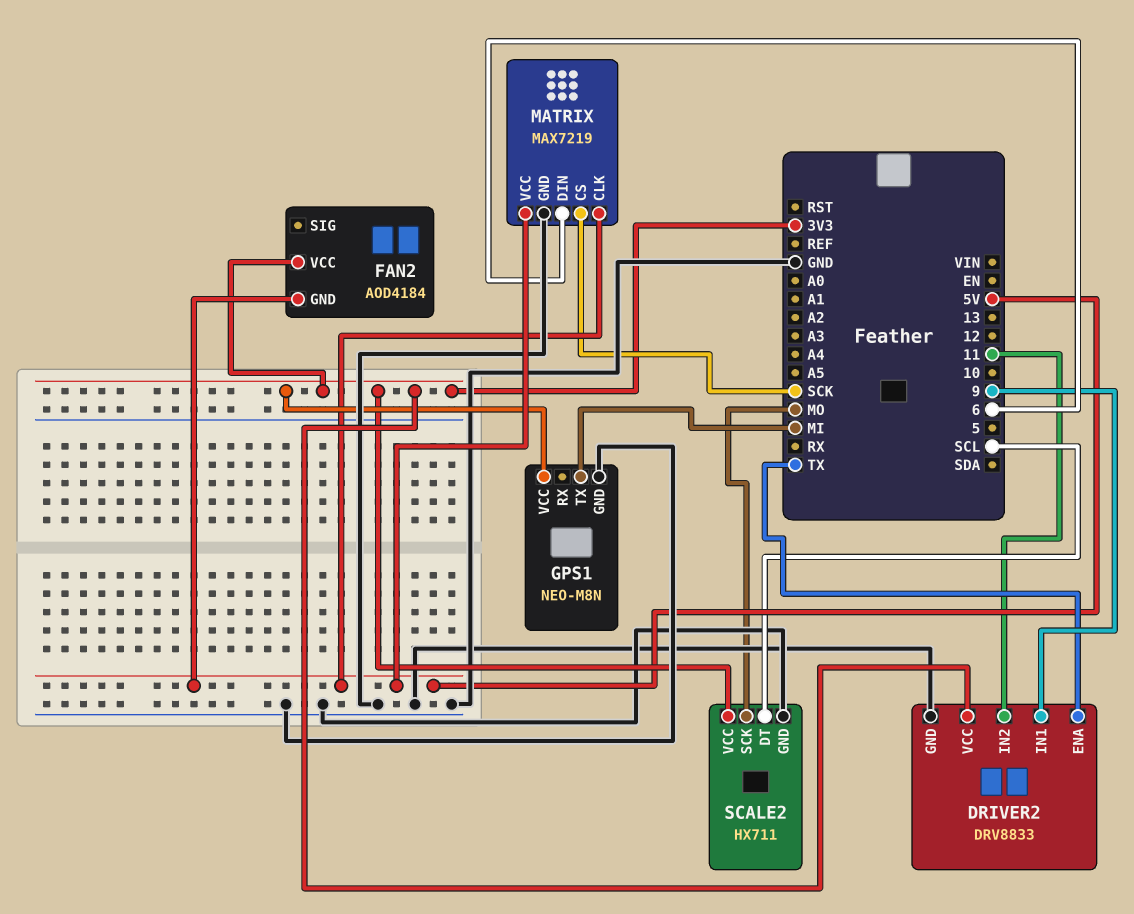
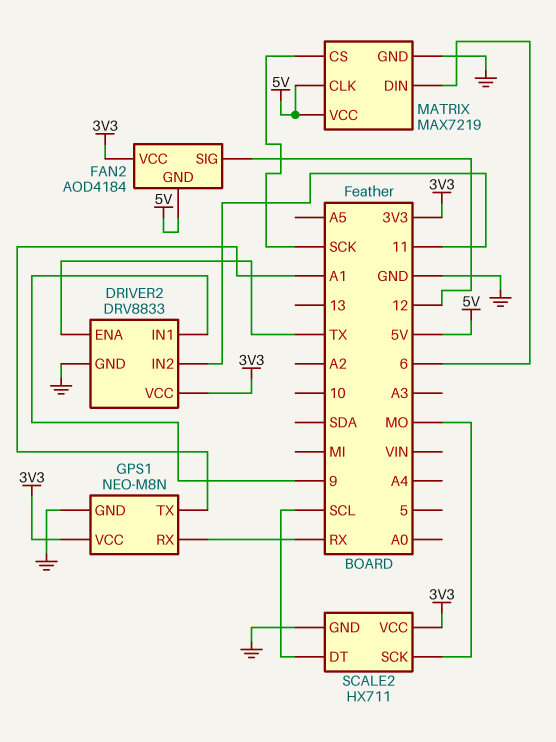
FAN2 pin SIG: none -> 12
GPS1 pin RX: none -> RX
GPS1 pin TX: MI -> A1

